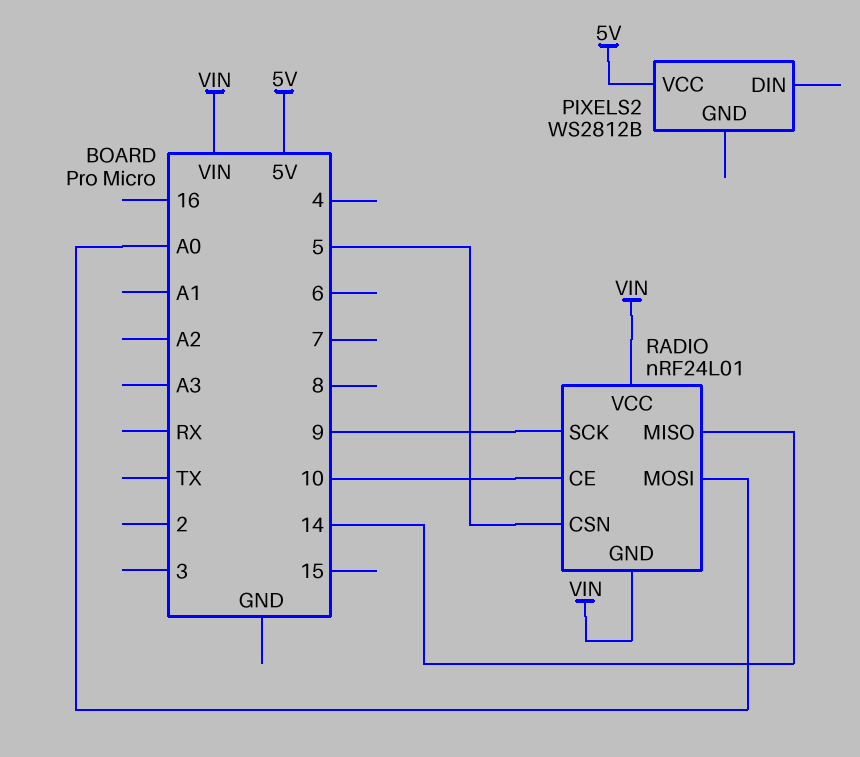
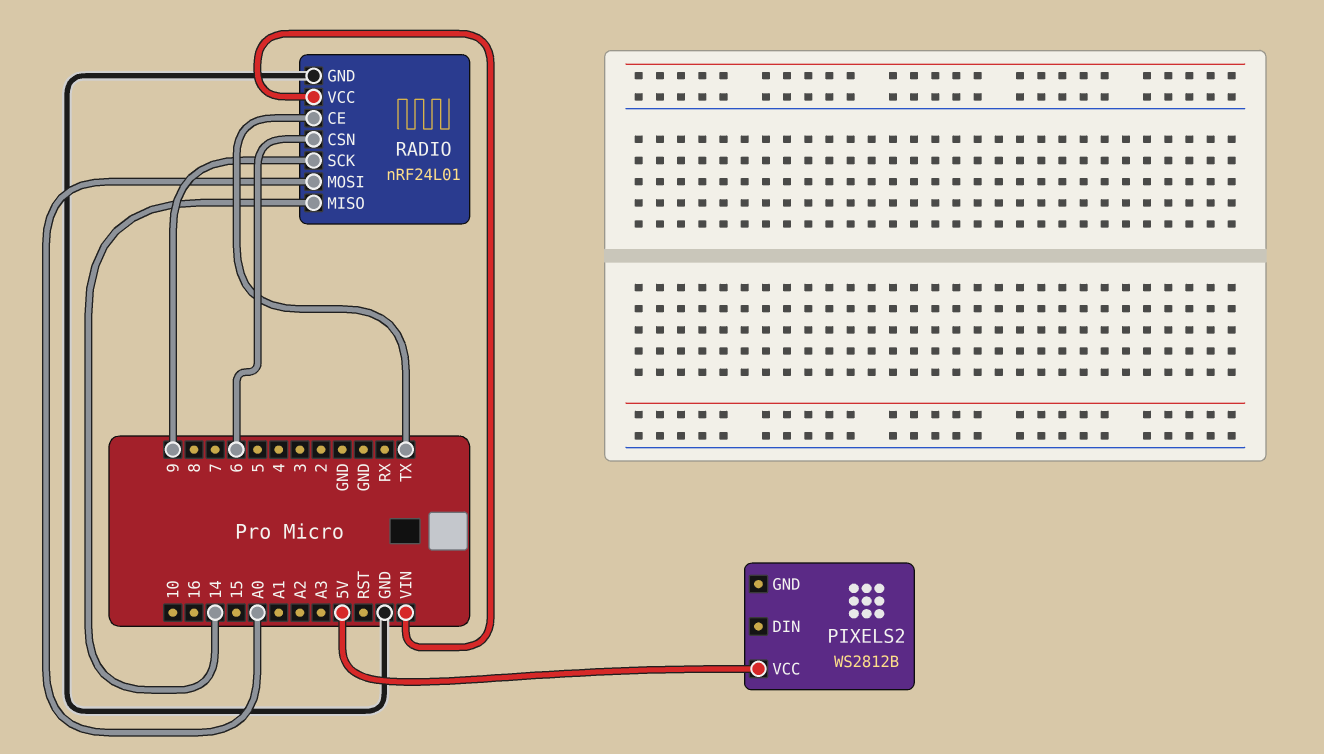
RADIO pin CE: 10 -> TX
RADIO pin CSN: 5 -> 6
RADIO pin GND: VIN -> GND

